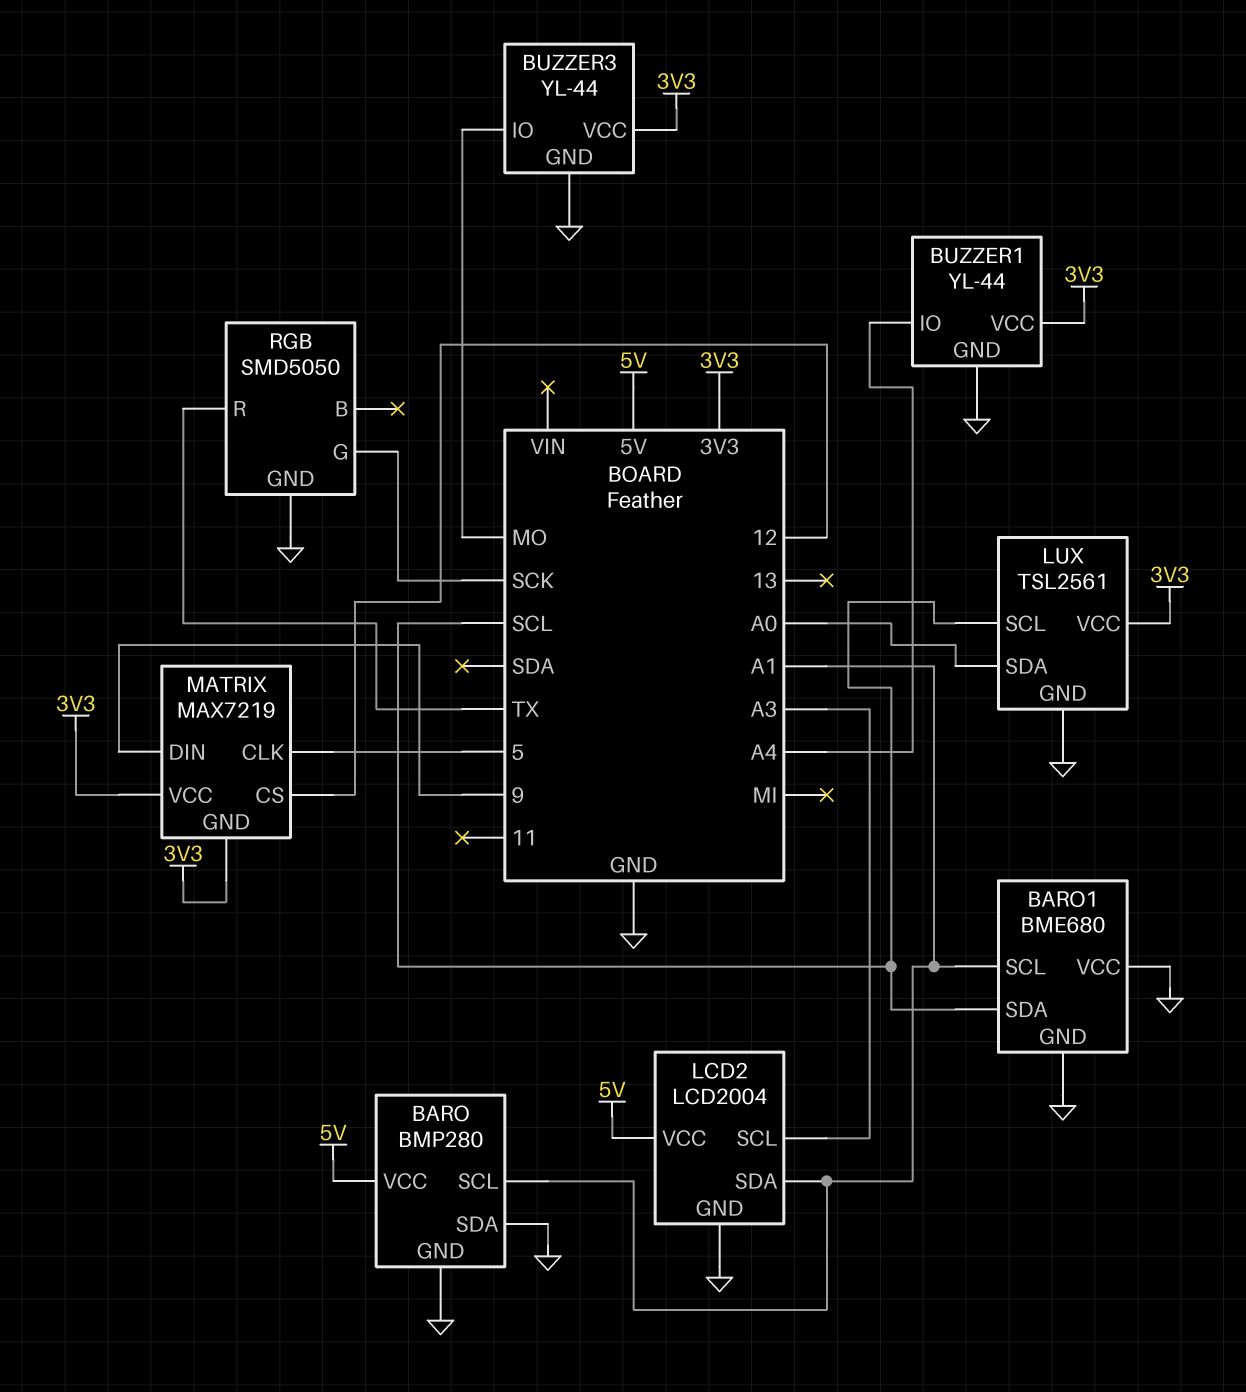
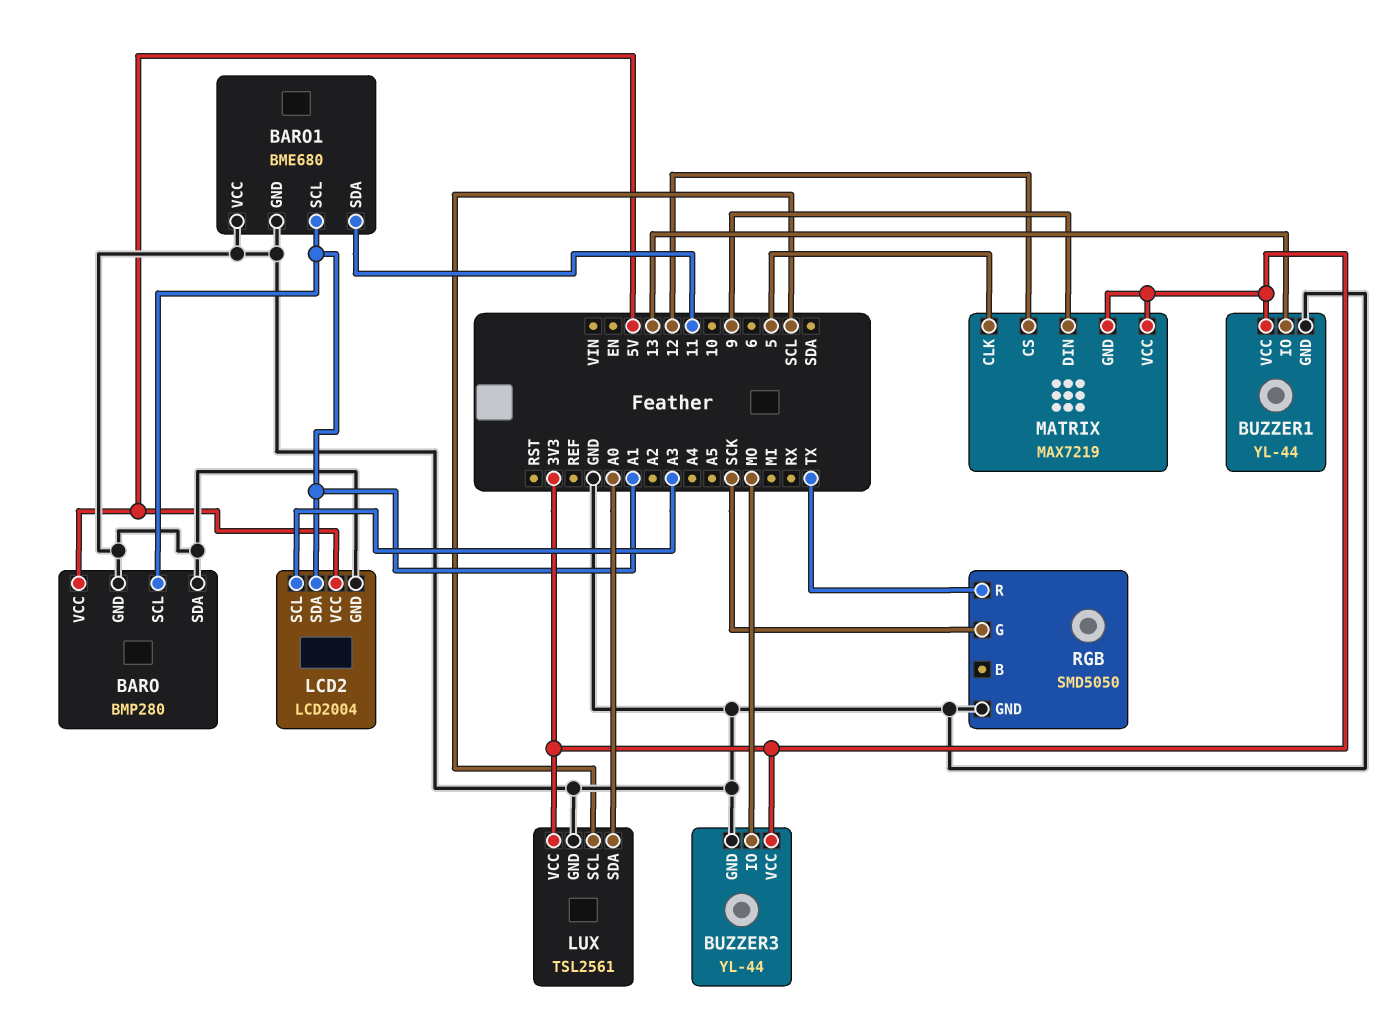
BARO1 pin SDA: SCL -> 11
BUZZER1 pin IO: A4 -> 13

